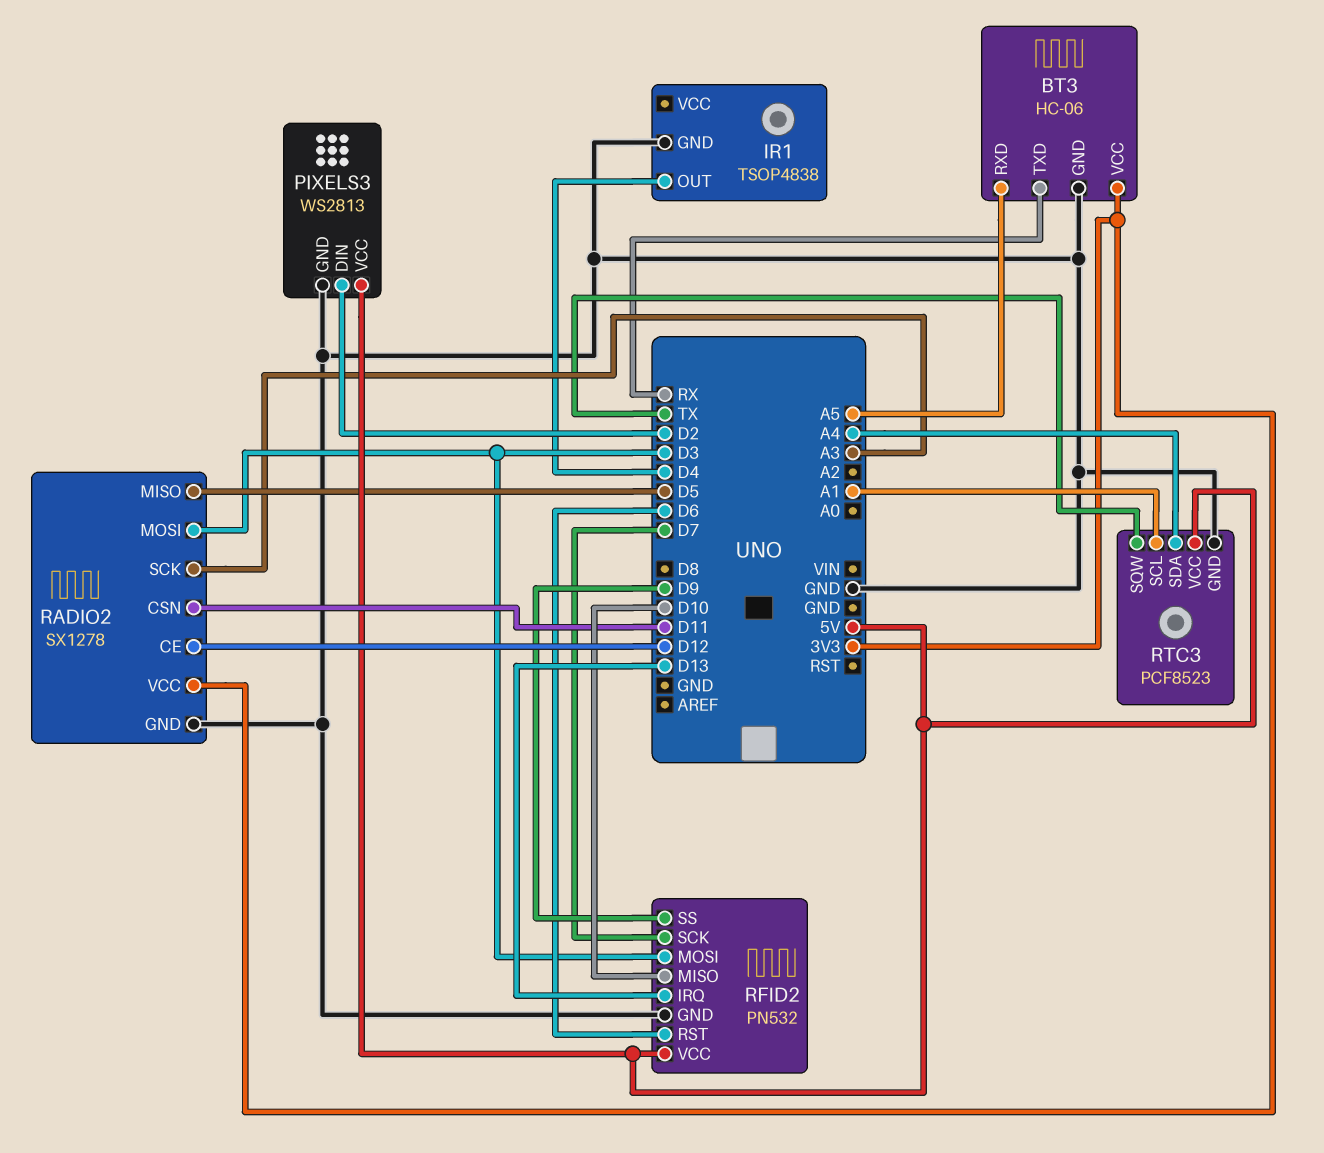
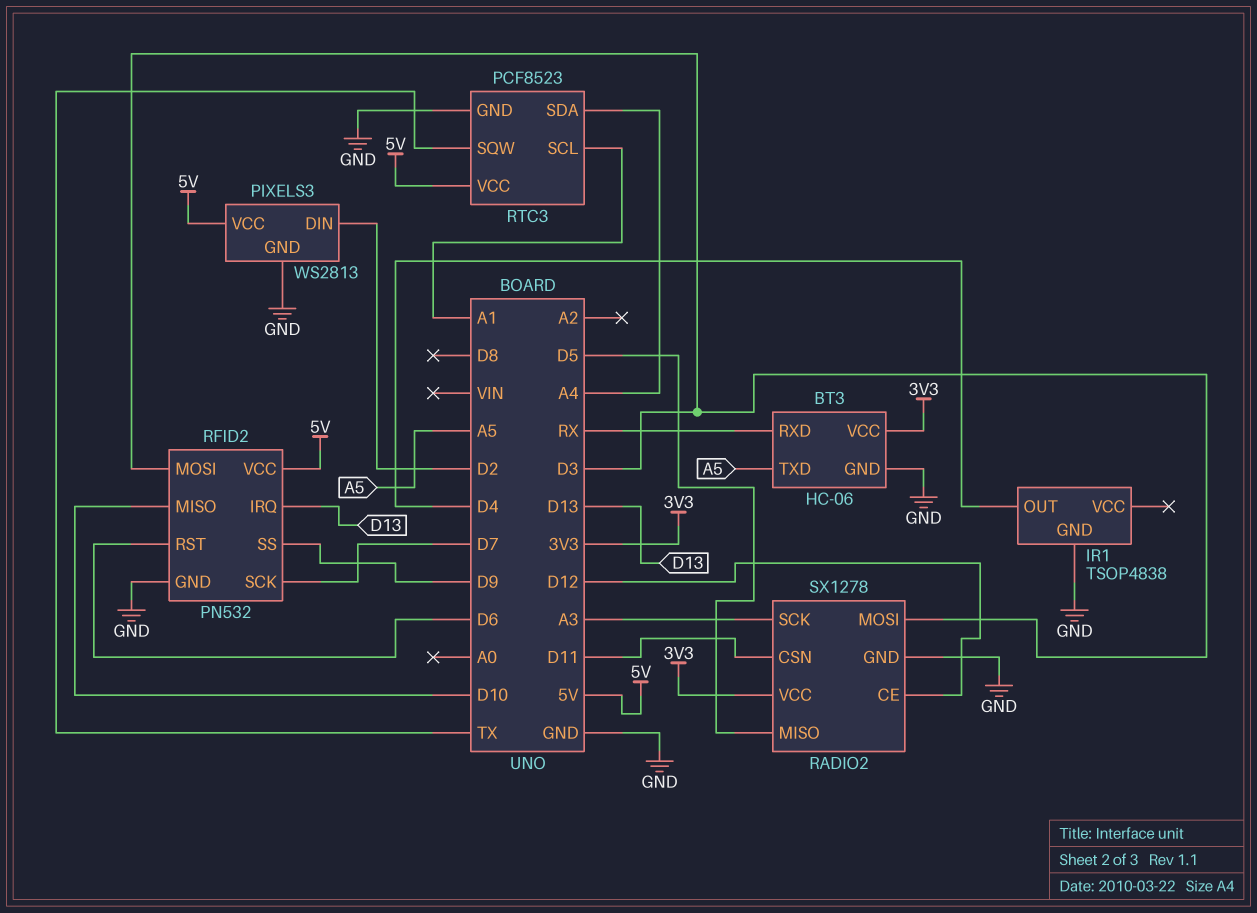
BT3 pin RXD: A5 -> RX
BT3 pin TXD: RX -> A5

